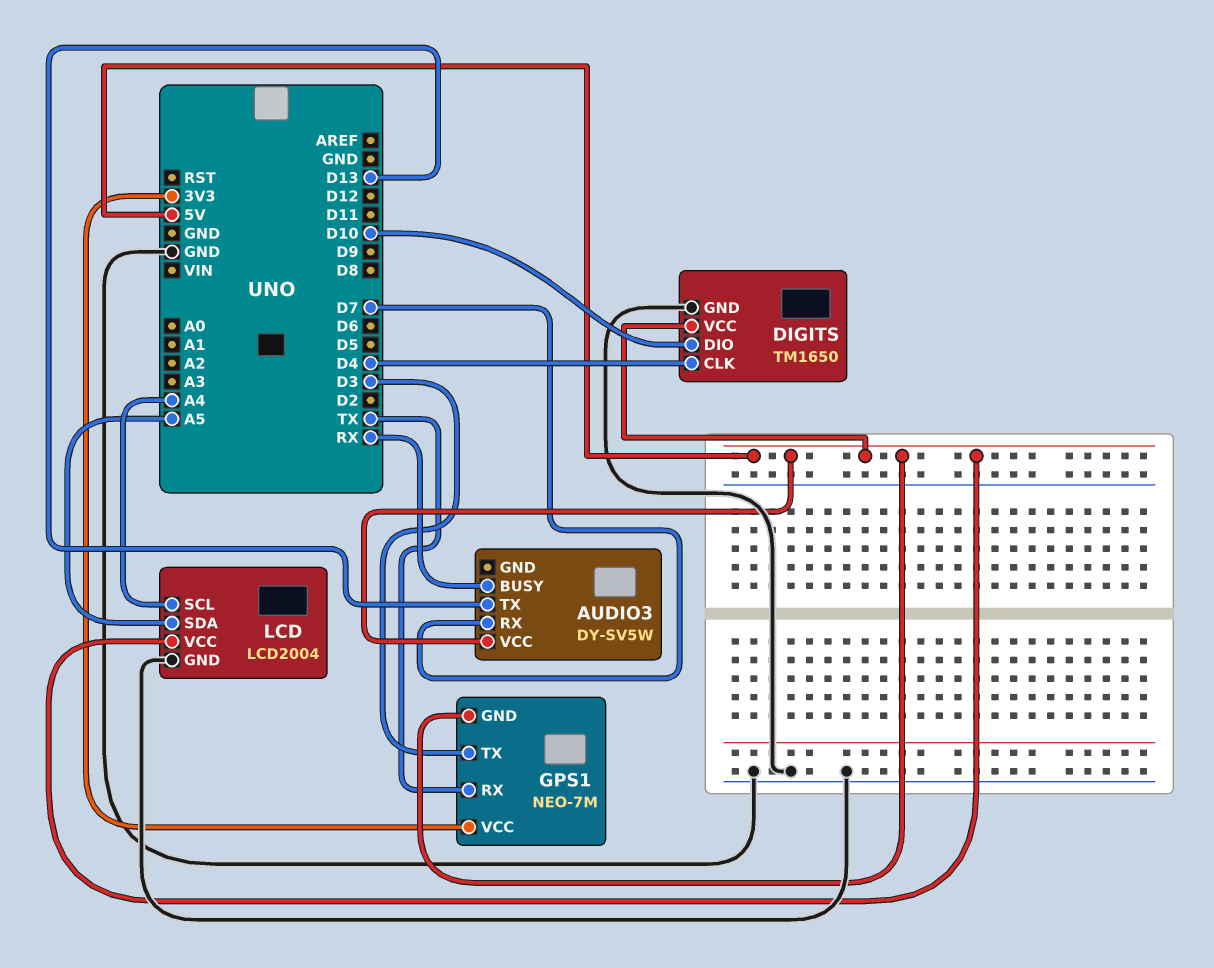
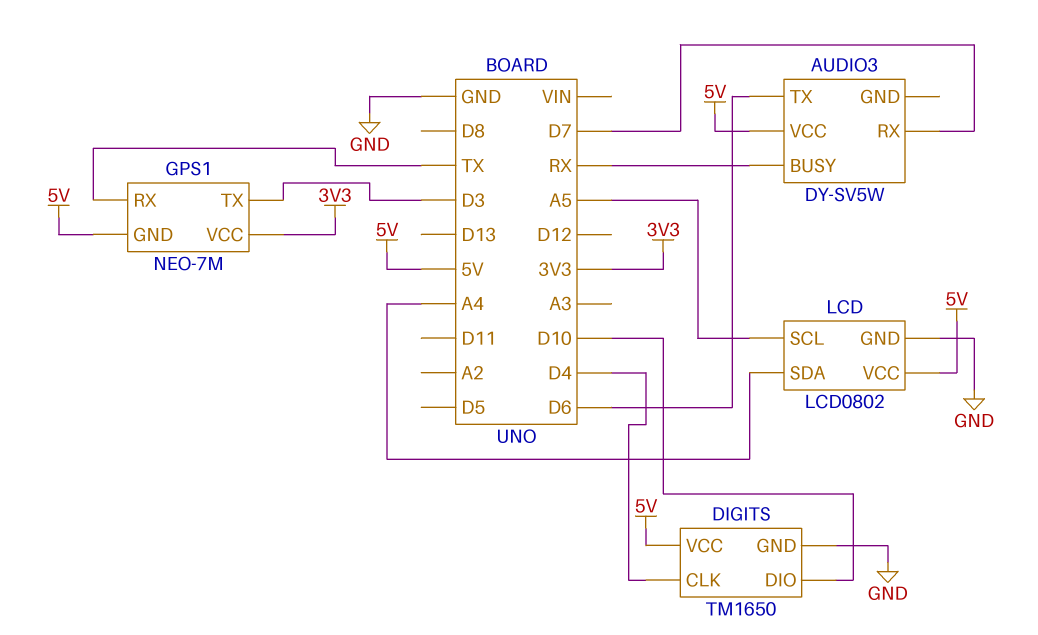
AUDIO3 pin TX: D13 -> D6
LCD: LCD2004 -> LCD0802
LCD pin SCL: A4 -> A5
LCD pin SDA: A5 -> A4

